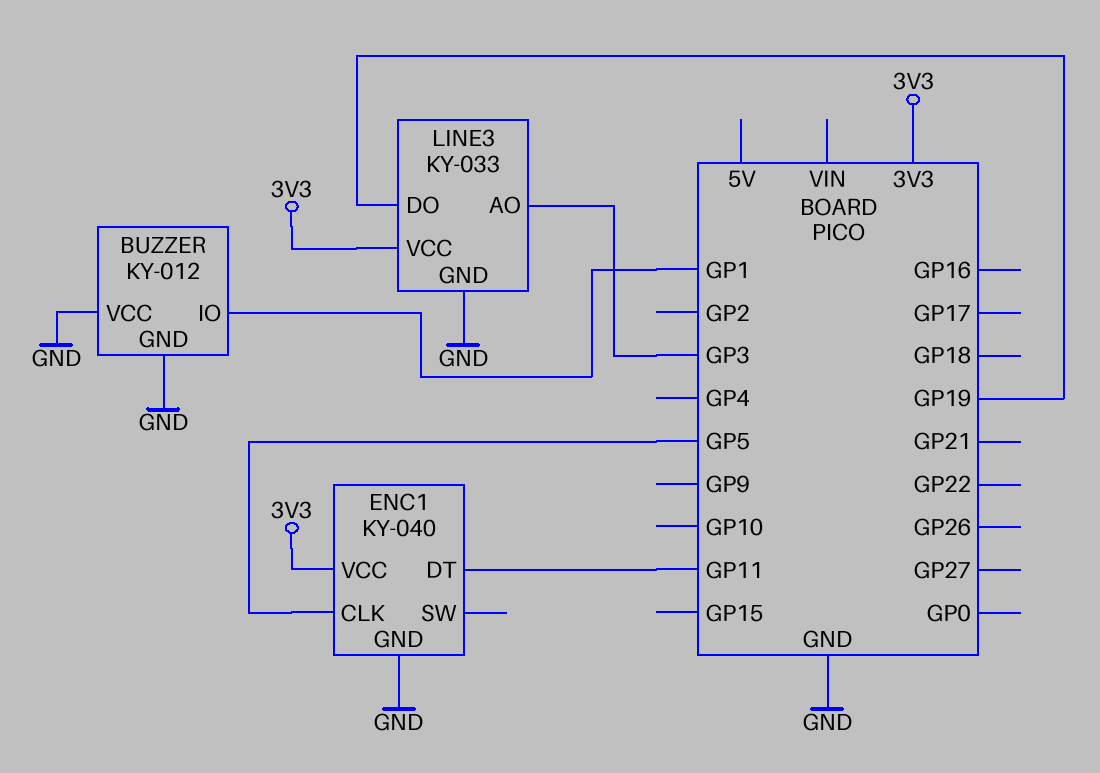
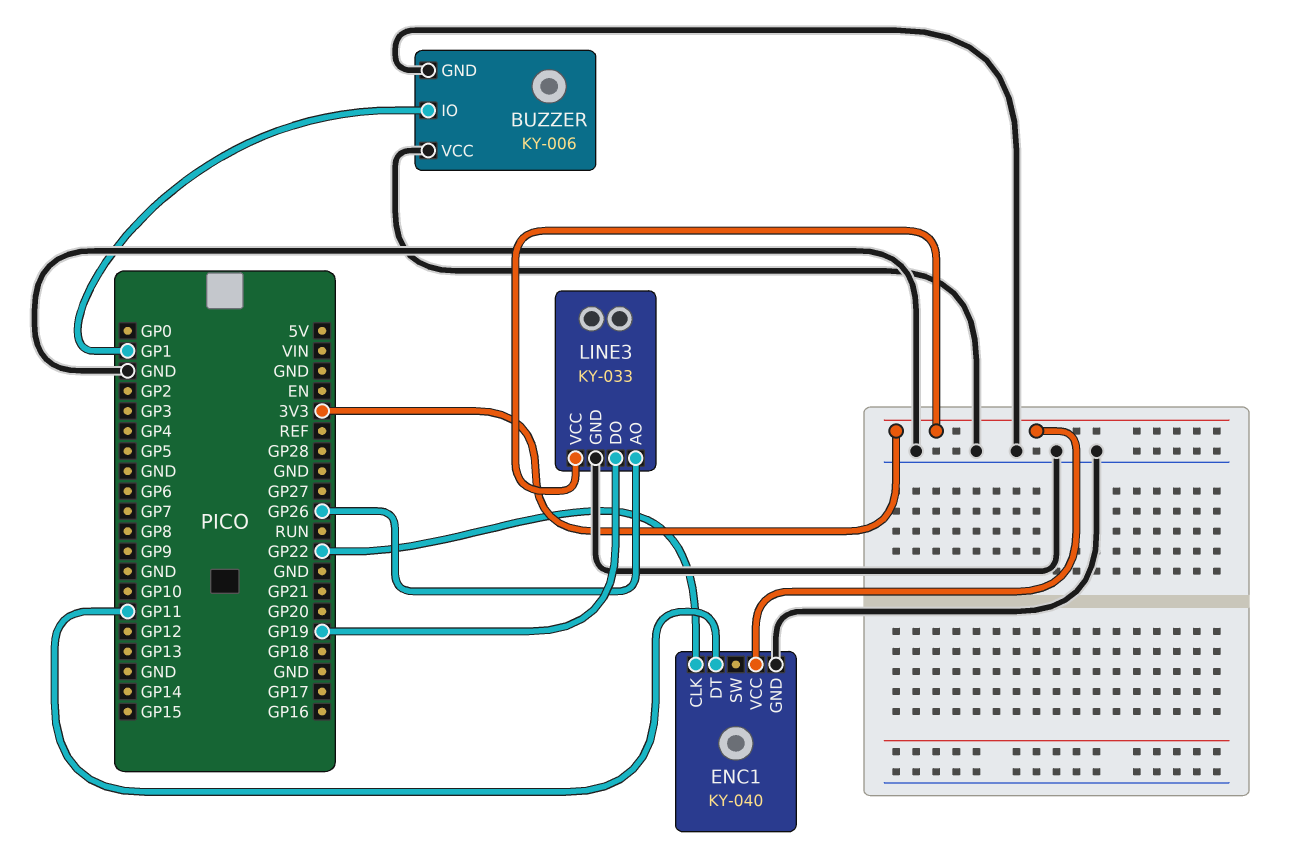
BUZZER: KY-012 -> KY-006
ENC1 pin CLK: GP5 -> GP22
LINE3 pin AO: GP3 -> GP26

